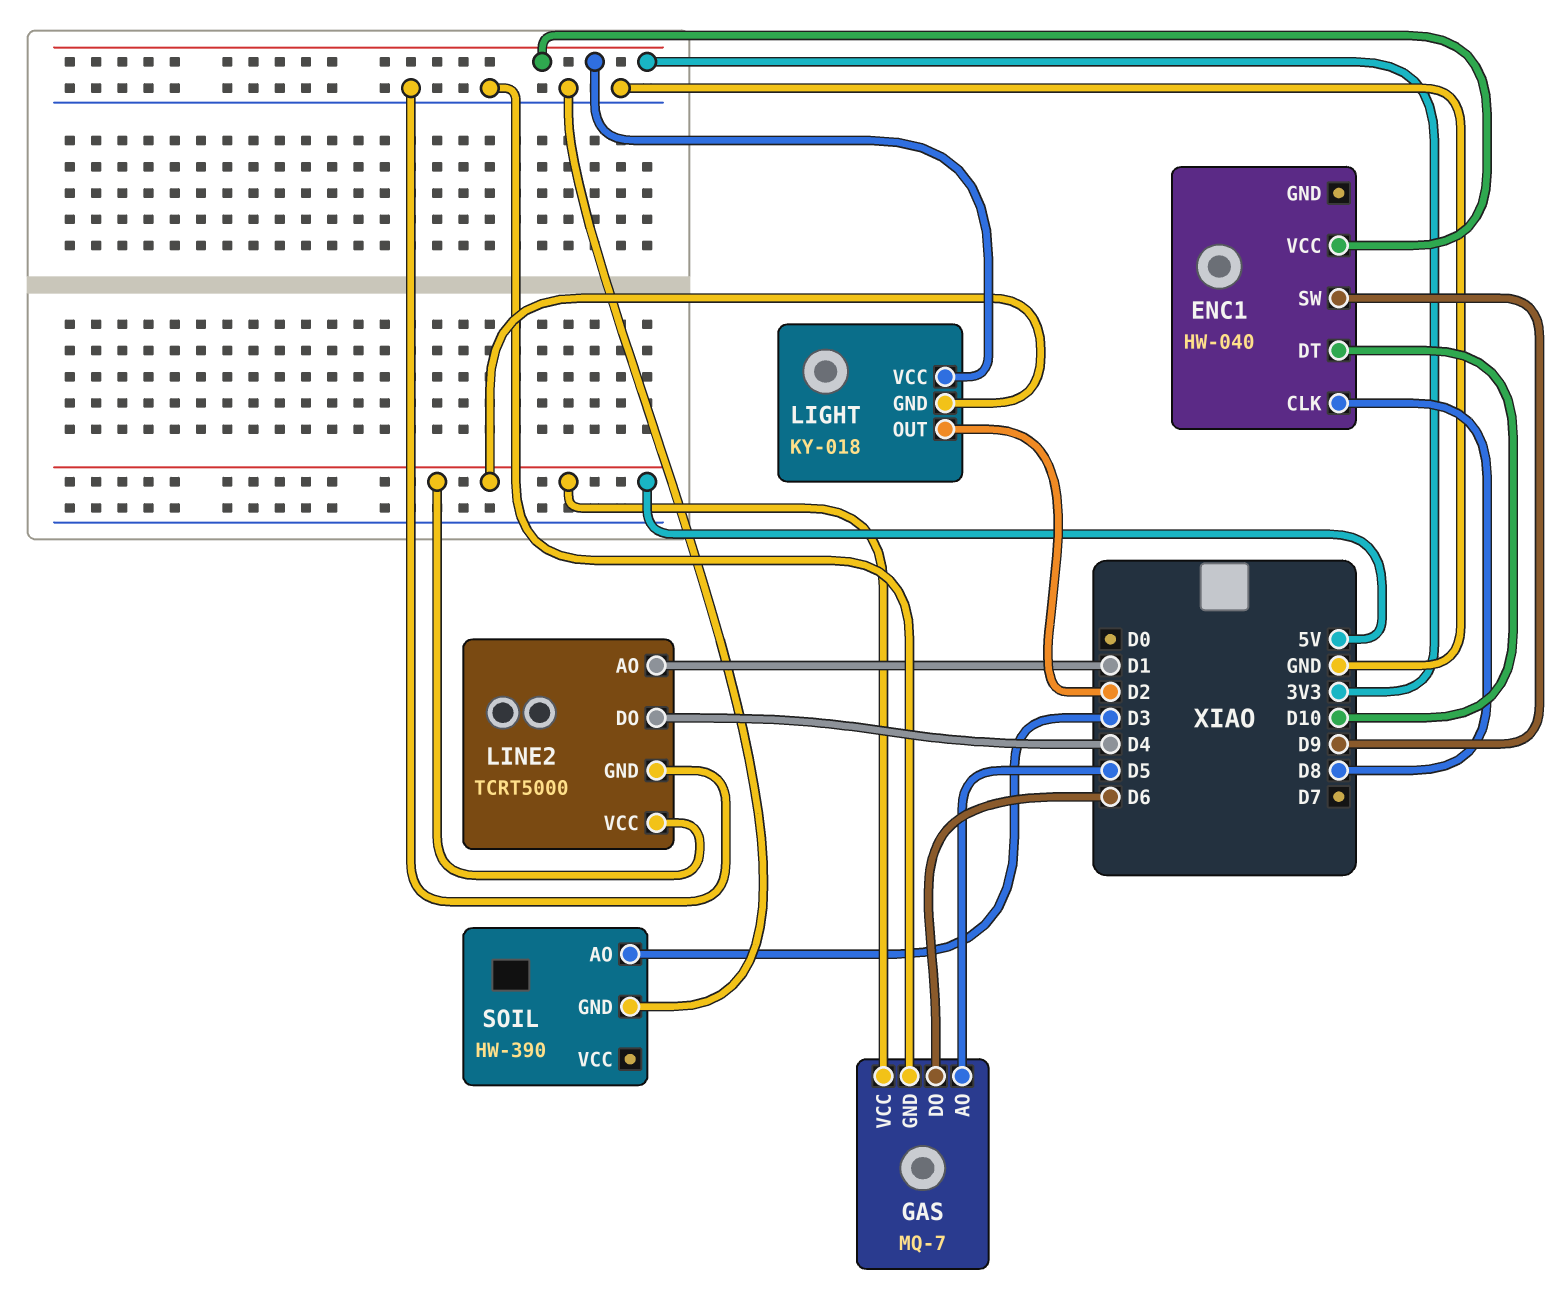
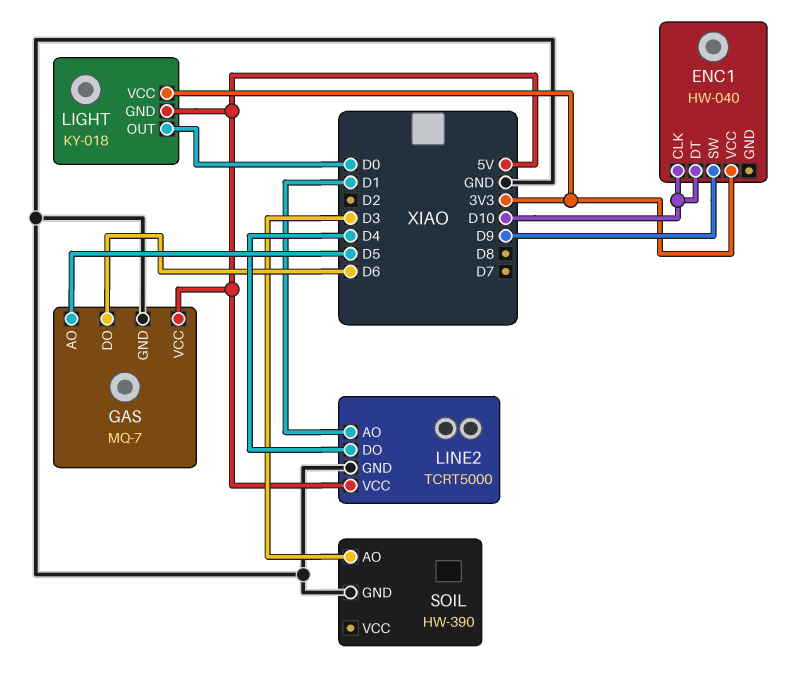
ENC1 pin CLK: D8 -> D10
LIGHT pin OUT: D2 -> D0

